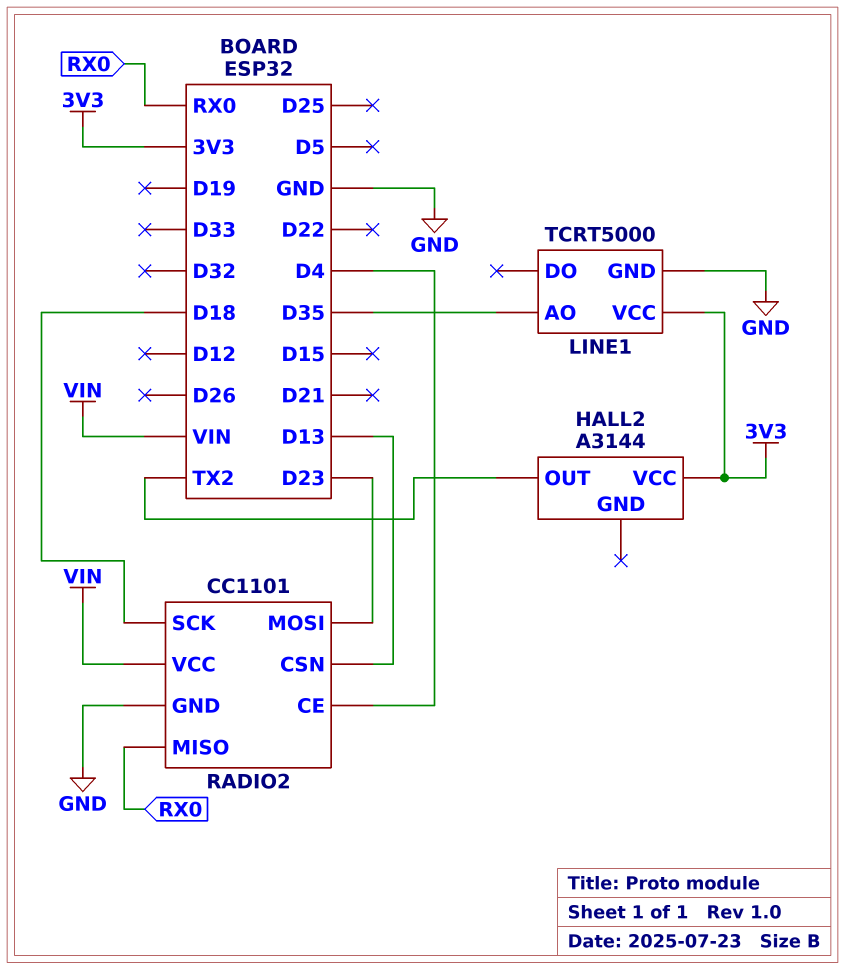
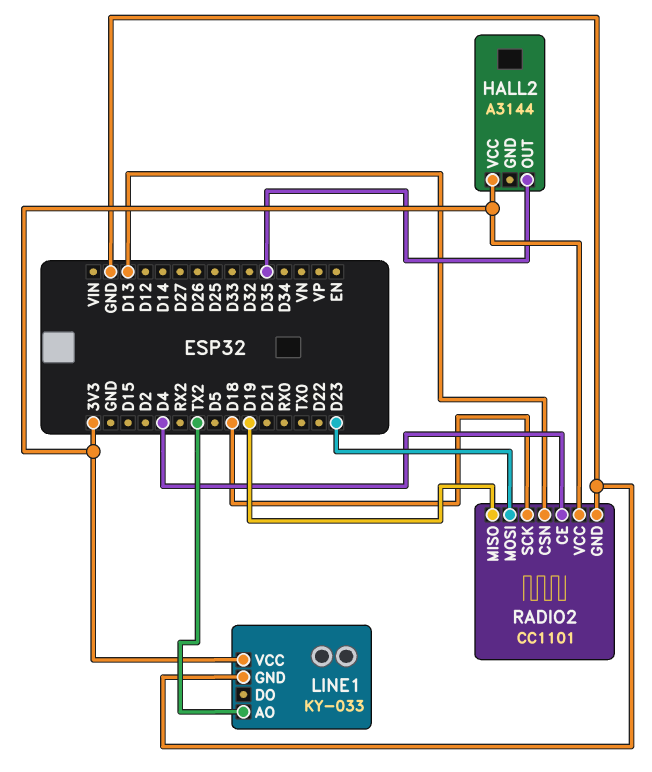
HALL2 pin OUT: TX2 -> D35
LINE1: TCRT5000 -> KY-033
LINE1 pin AO: D35 -> TX2
RADIO2 pin MISO: RX0 -> D19
RADIO2 pin VCC: VIN -> 3V3

